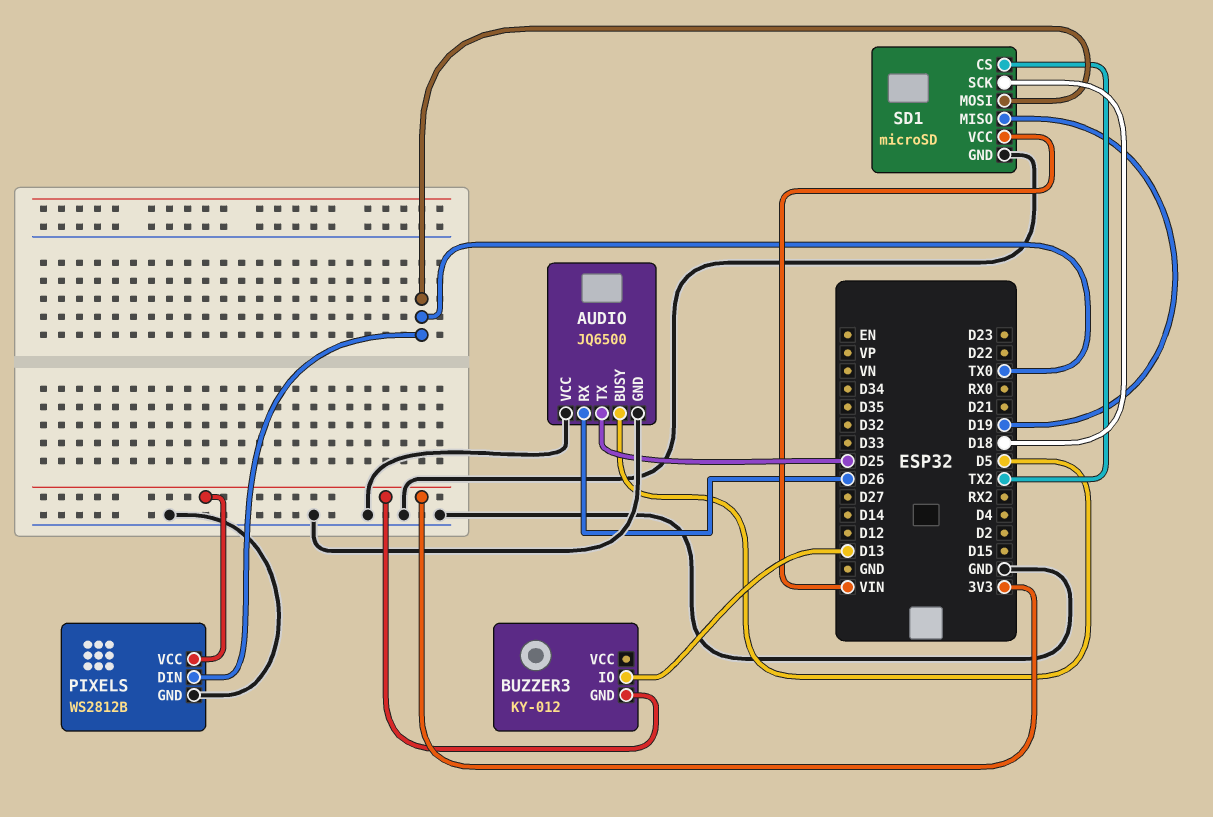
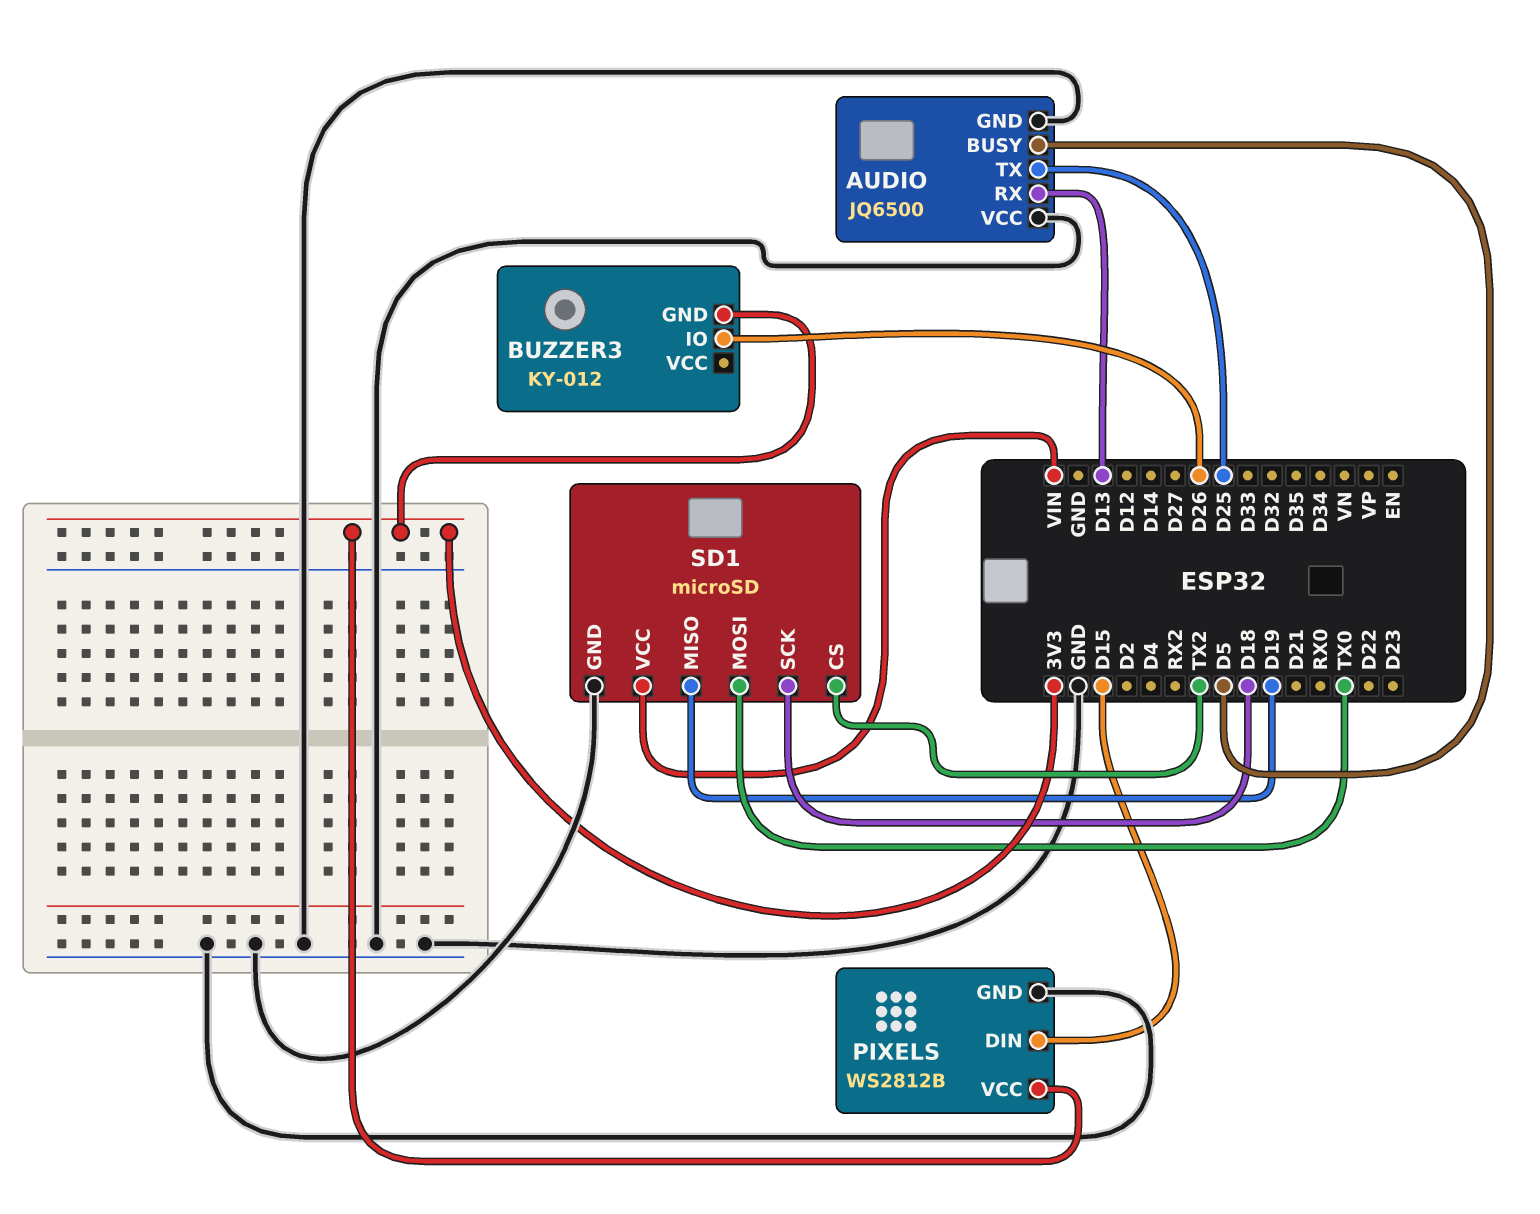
AUDIO pin RX: D26 -> D13
BUZZER3 pin IO: D13 -> D26
PIXELS pin DIN: TX0 -> D15

